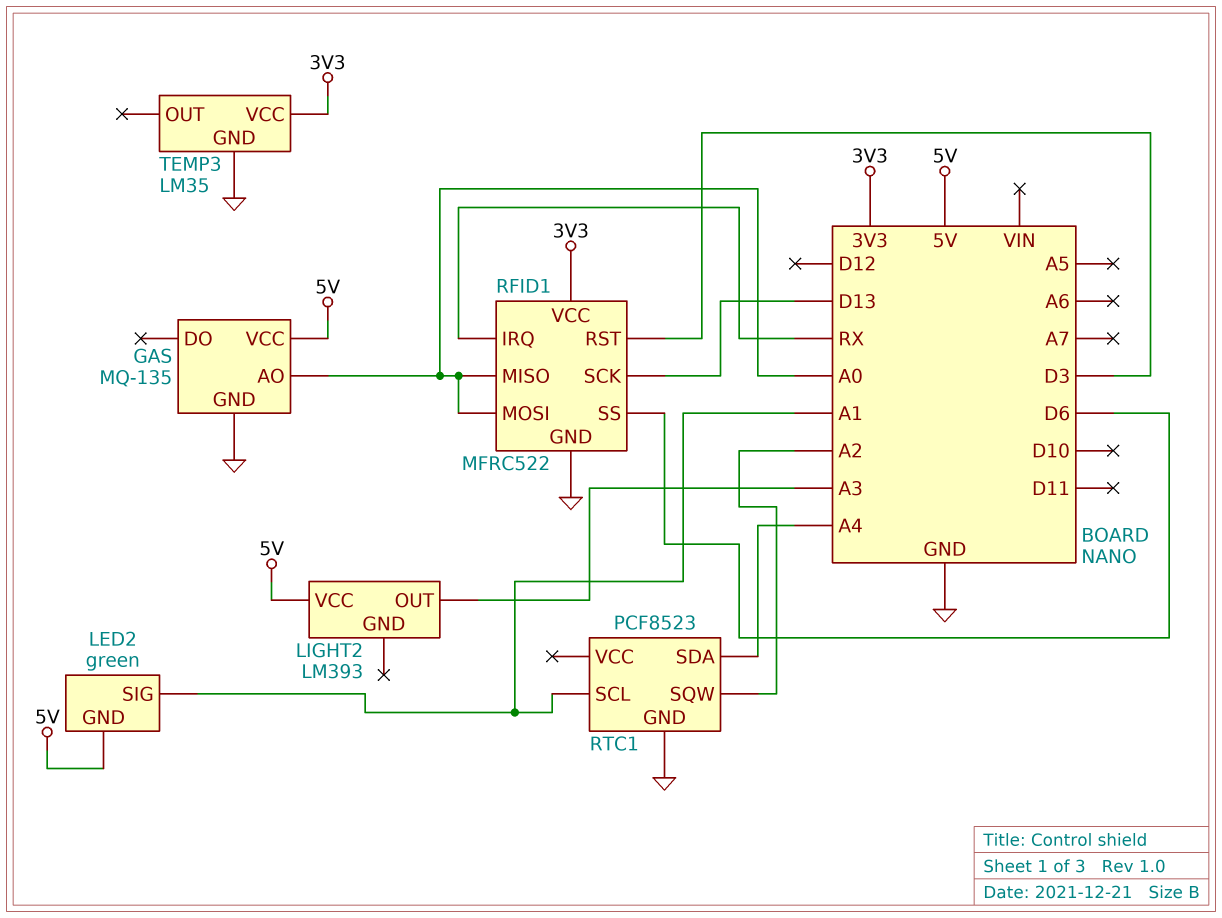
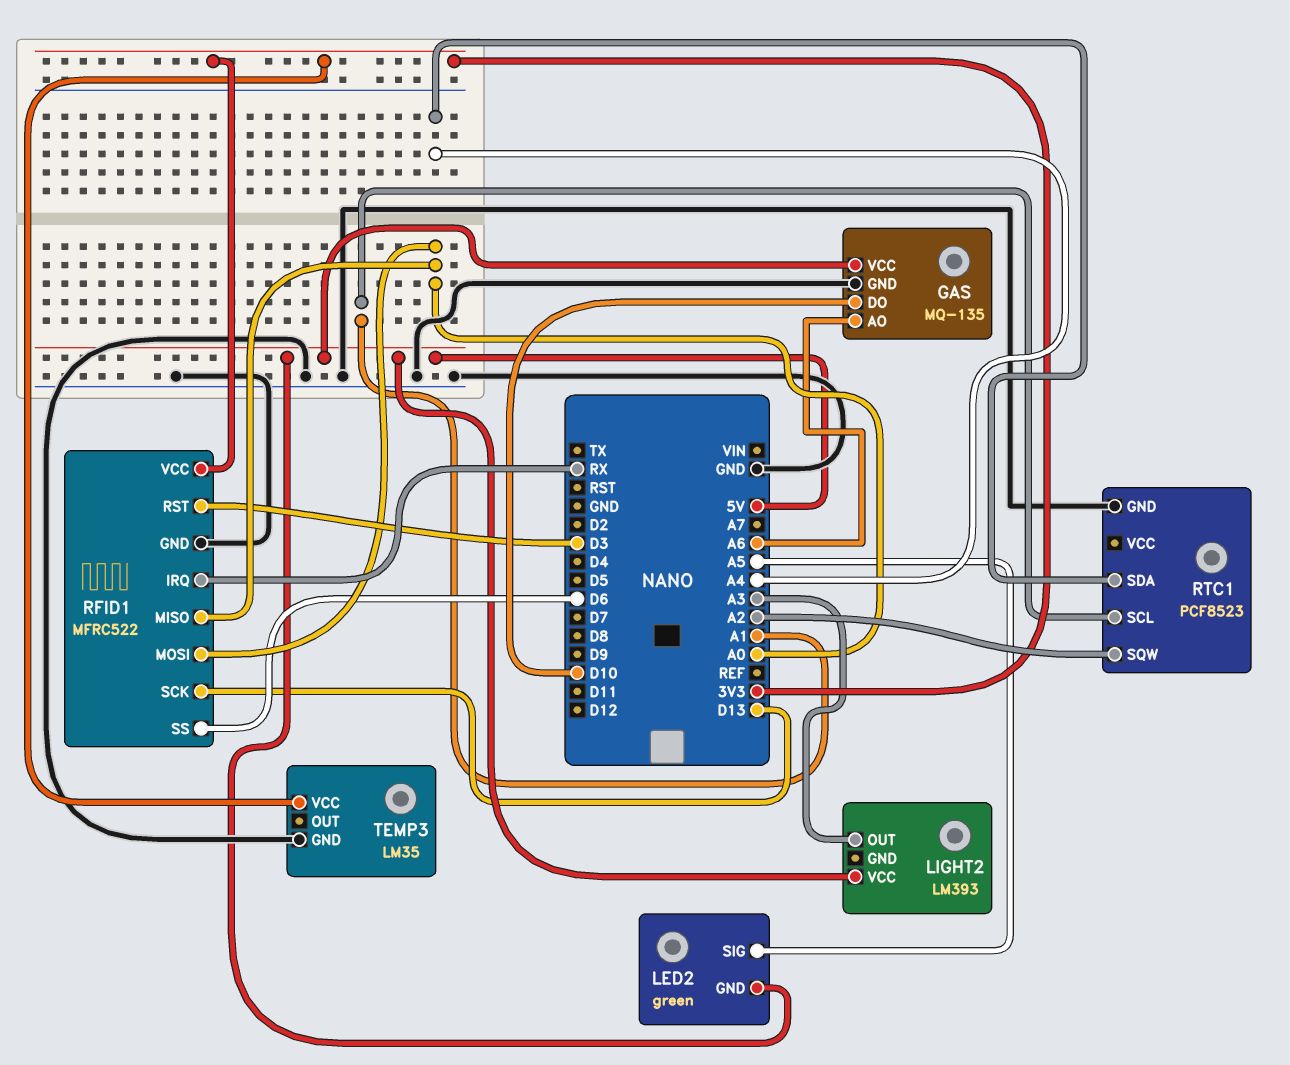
GAS pin AO: A0 -> A6
GAS pin DO: none -> D10
LED2 pin SIG: A1 -> A5

